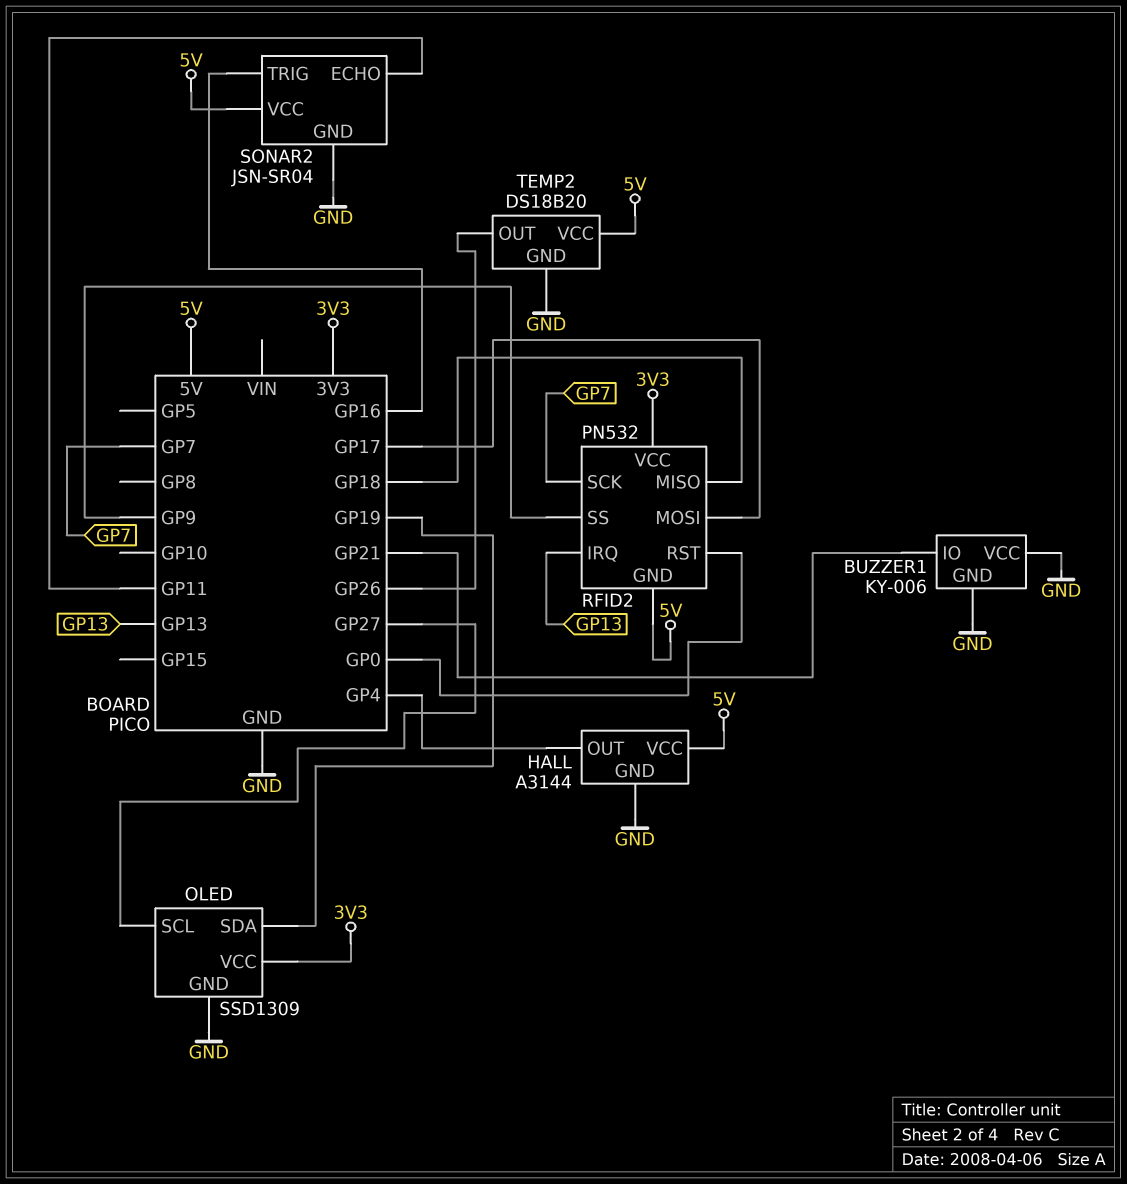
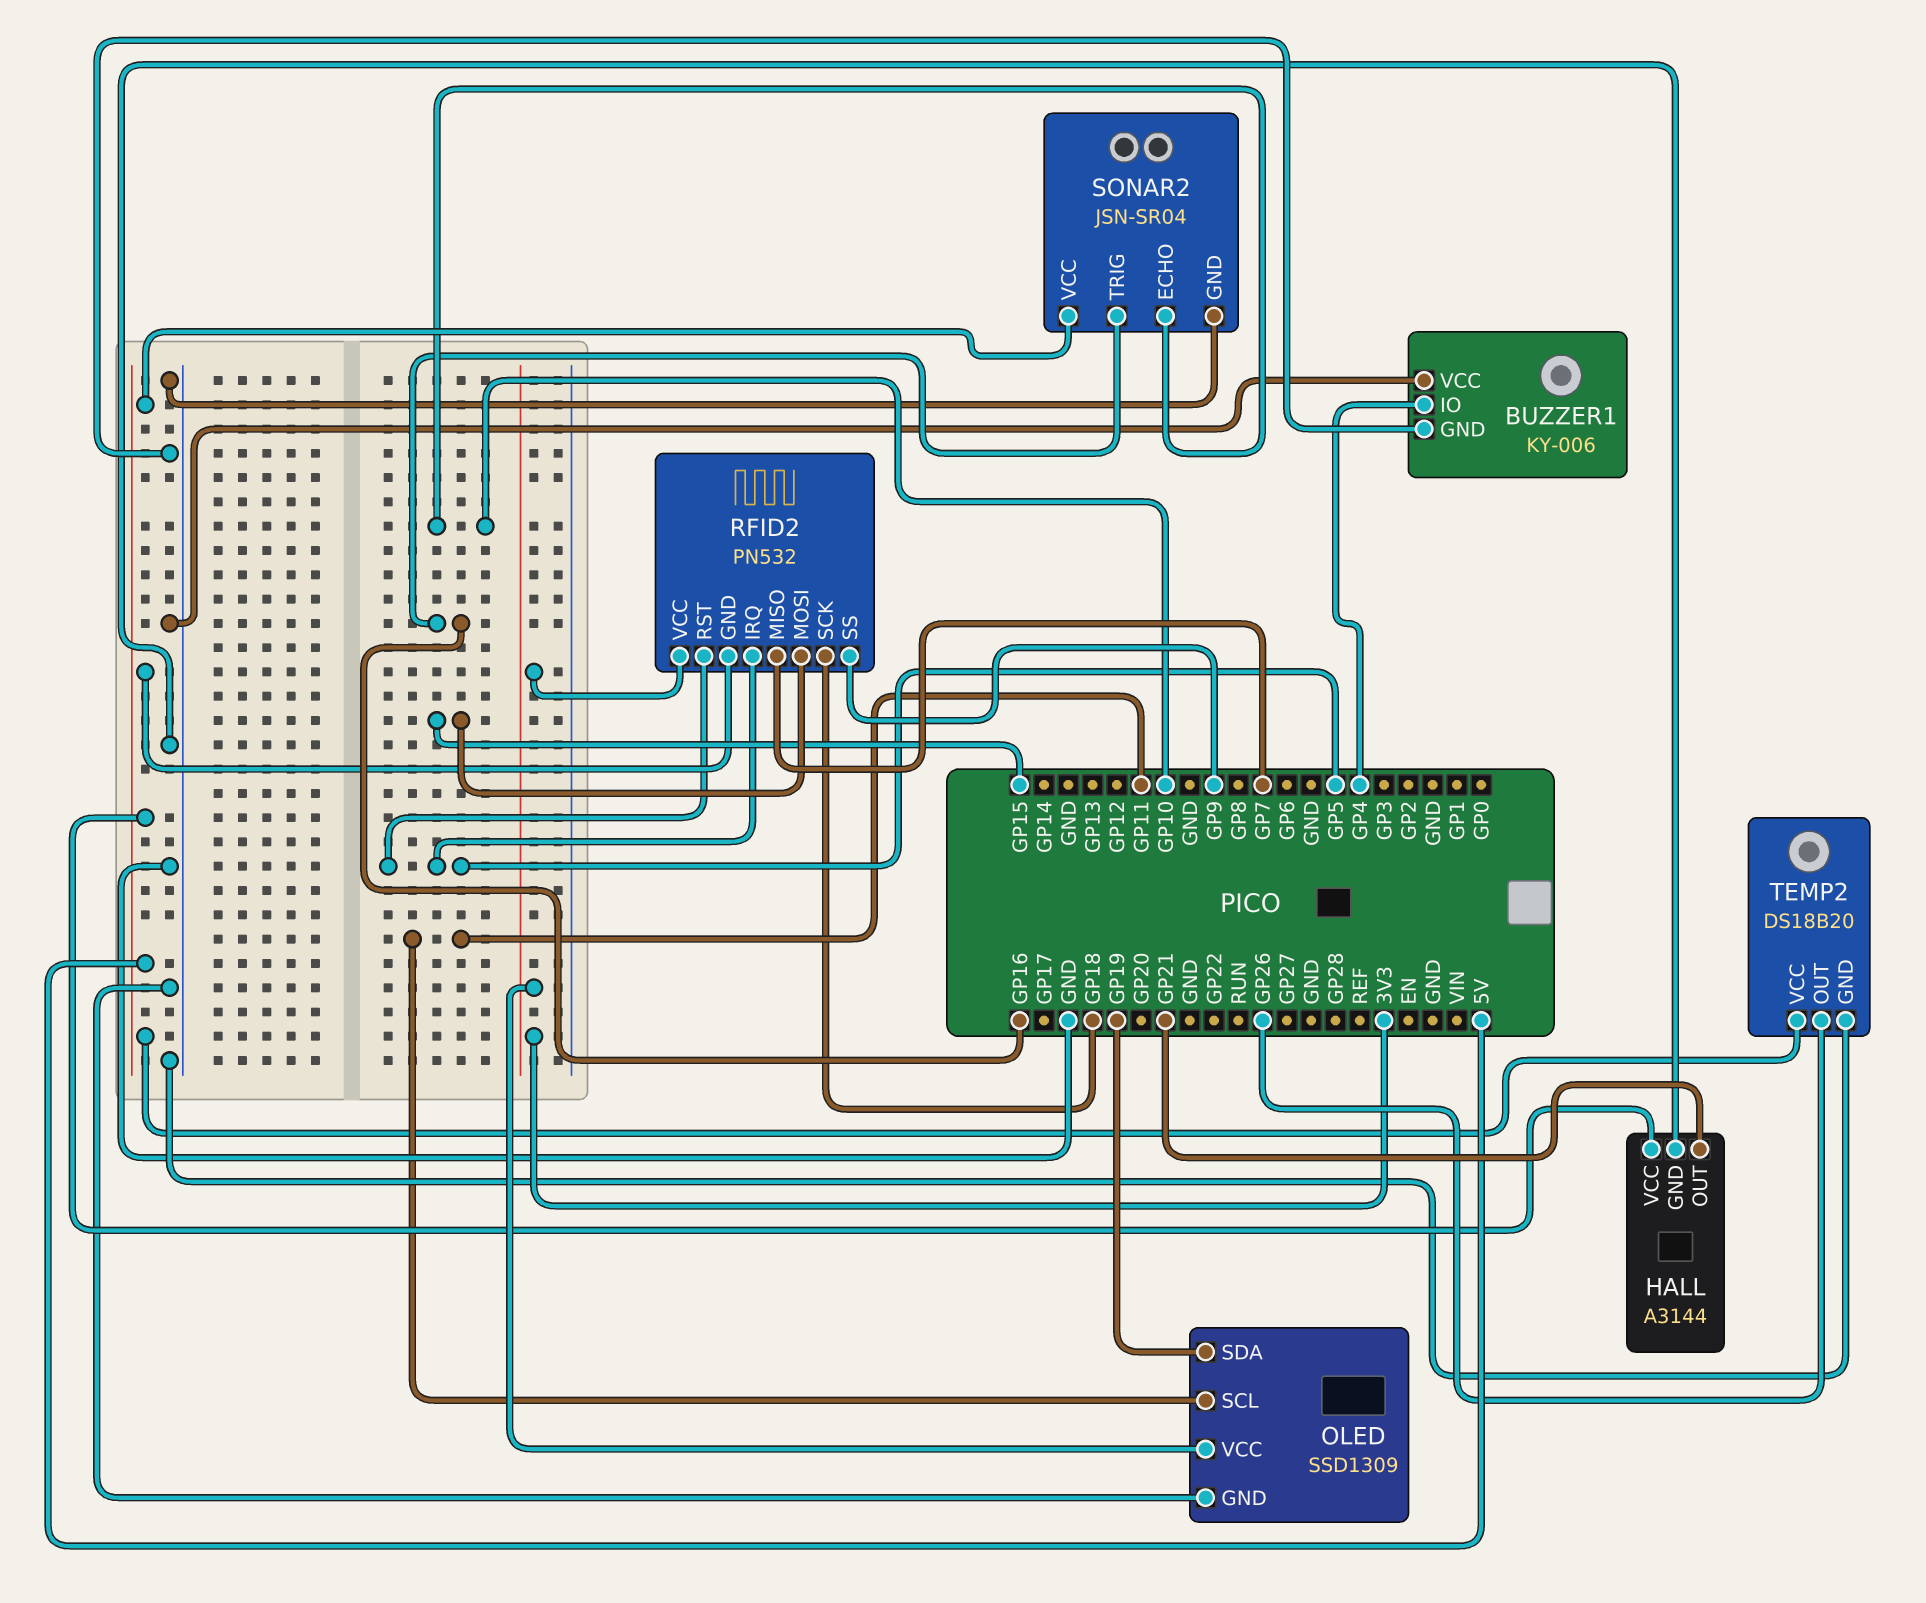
BUZZER1 pin IO: GP21 -> GP4
HALL pin OUT: GP4 -> GP21
OLED pin SCL: GP27 -> GP11
RFID2 pin IRQ: GP13 -> GP5
RFID2 pin MISO: GP18 -> GP7
RFID2 pin MOSI: GP17 -> GP15
RFID2 pin RST: GP0 -> GP5
RFID2 pin SCK: GP7 -> GP18
SONAR2 pin ECHO: GP11 -> GP10

